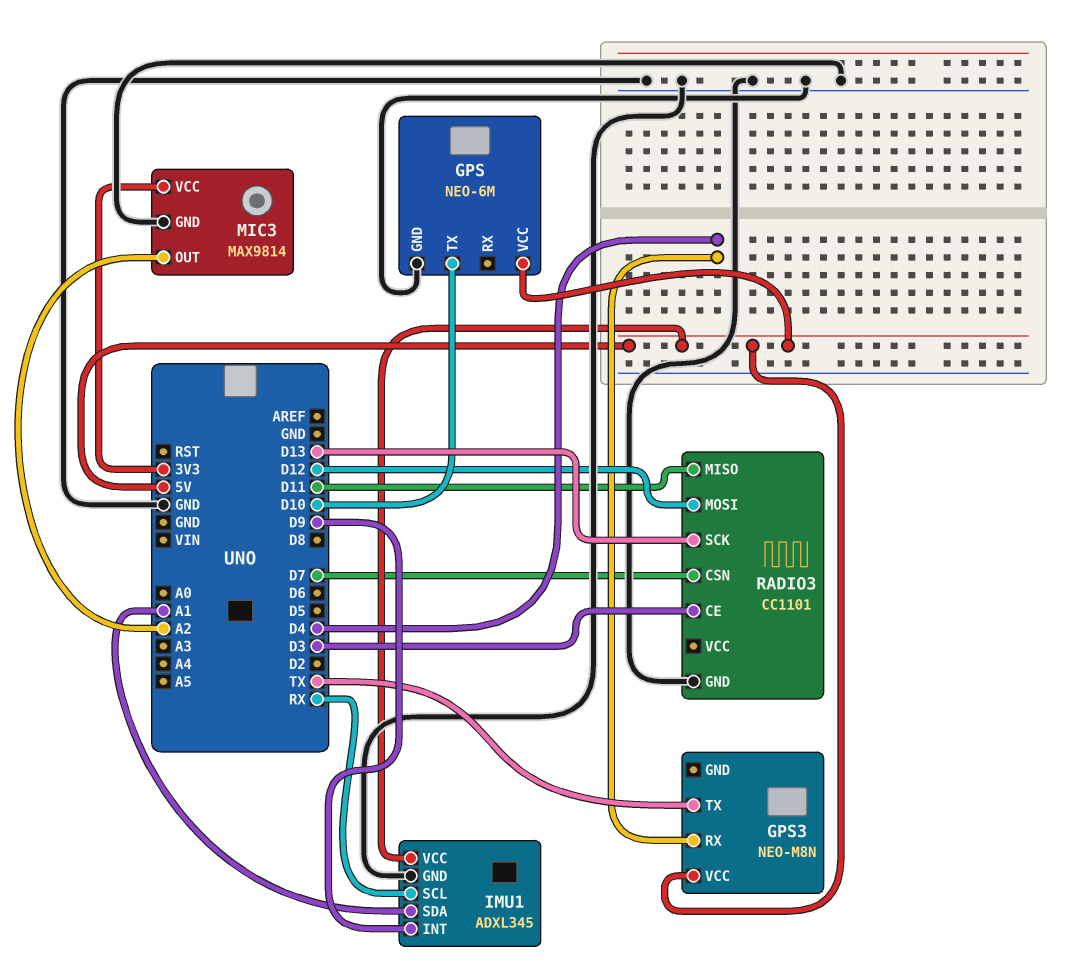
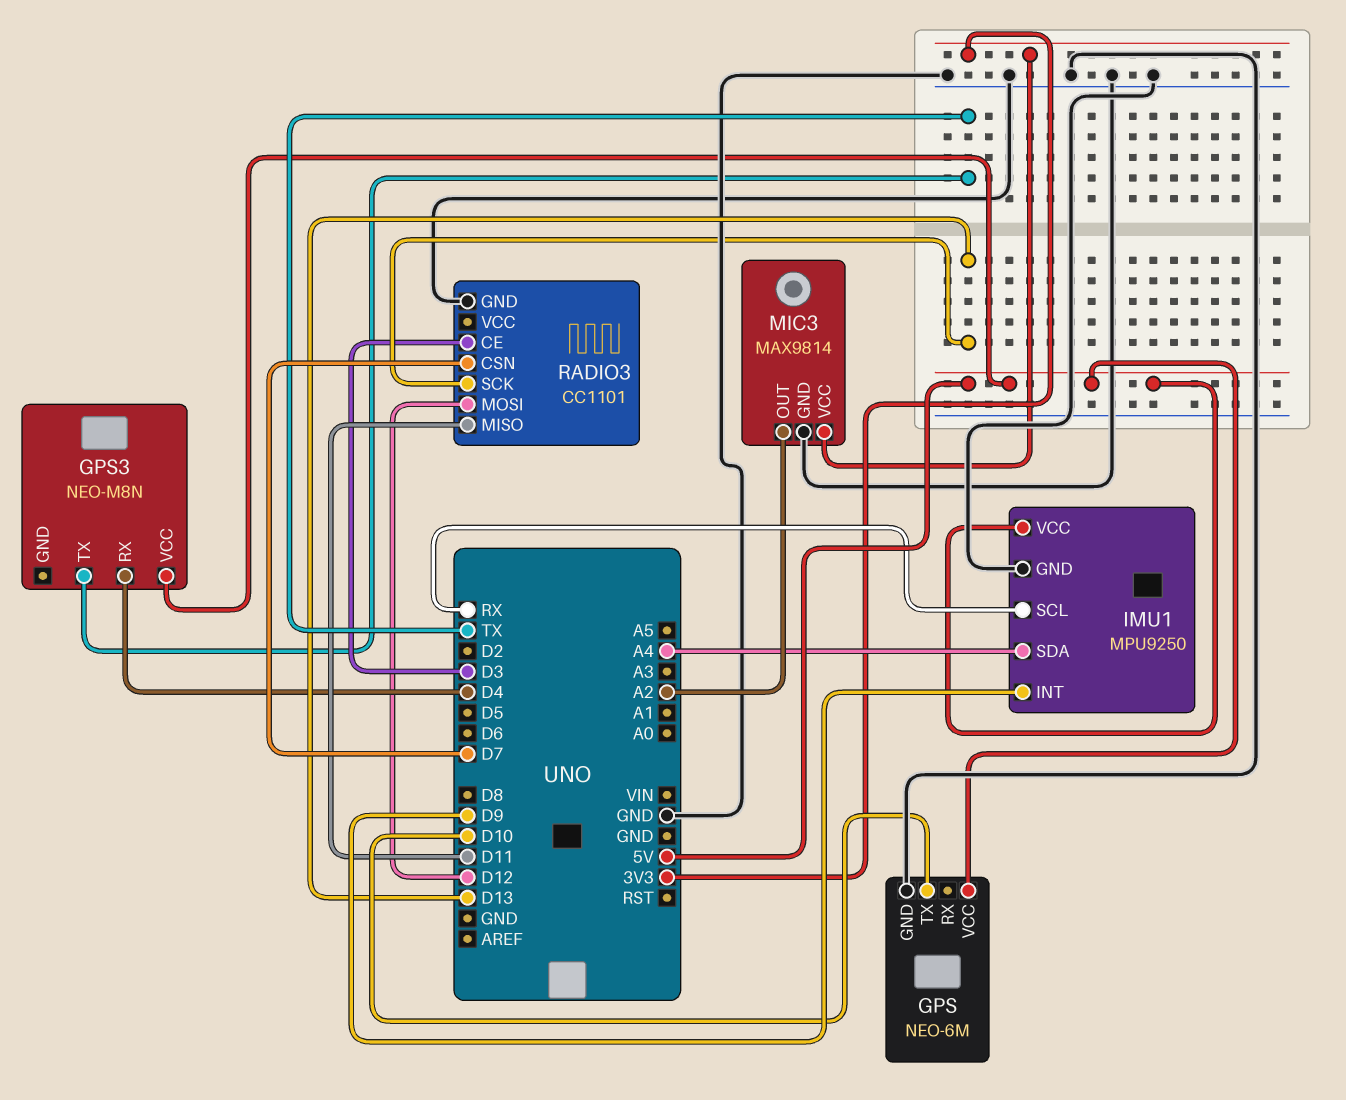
IMU1: ADXL345 -> MPU9250
IMU1 pin SDA: A1 -> A4

